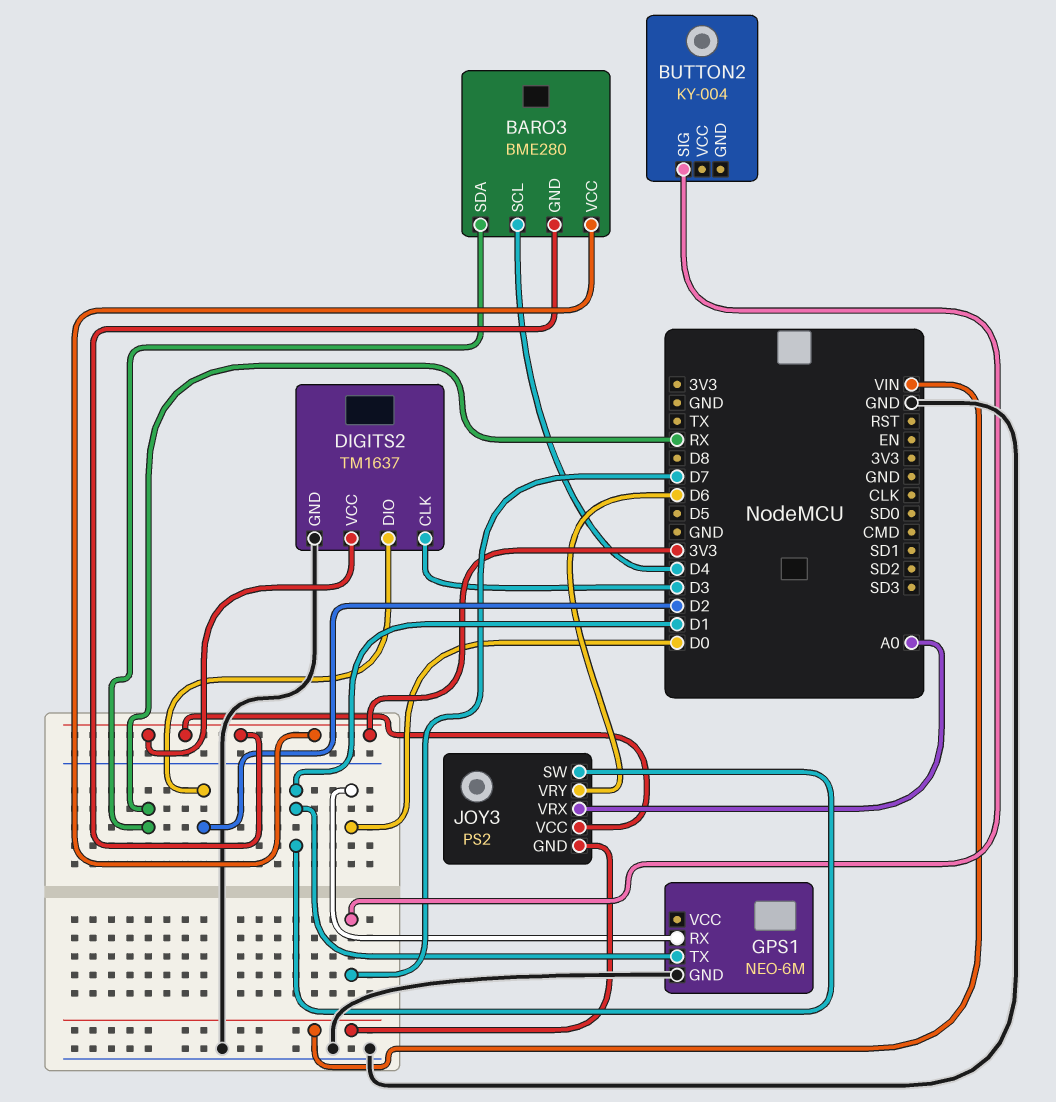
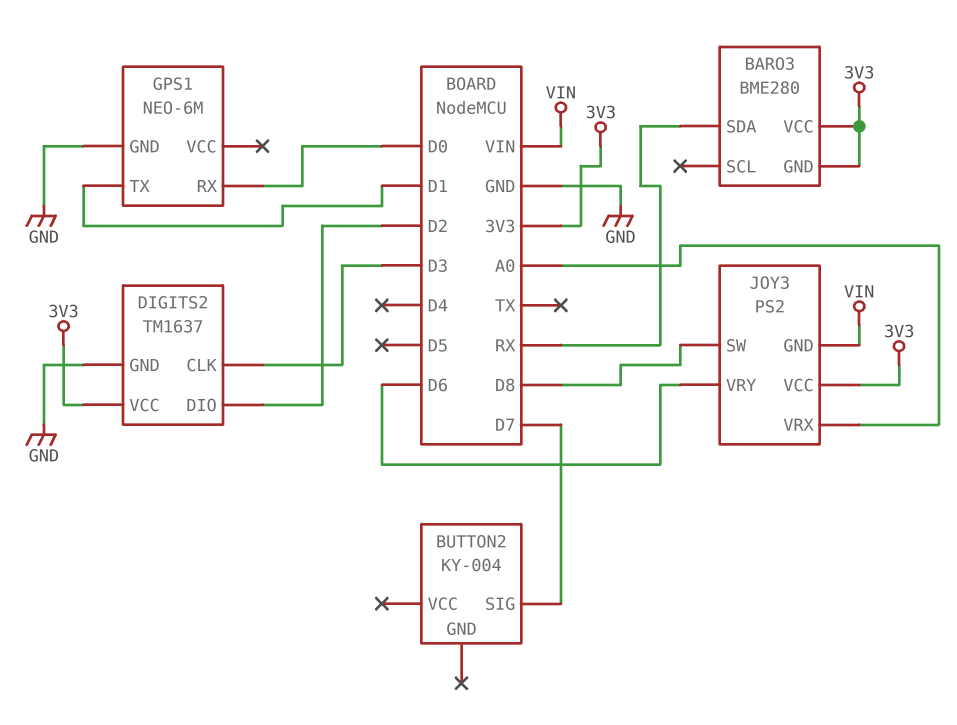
BARO3 pin SCL: D4 -> none
JOY3 pin SW: D1 -> D8

